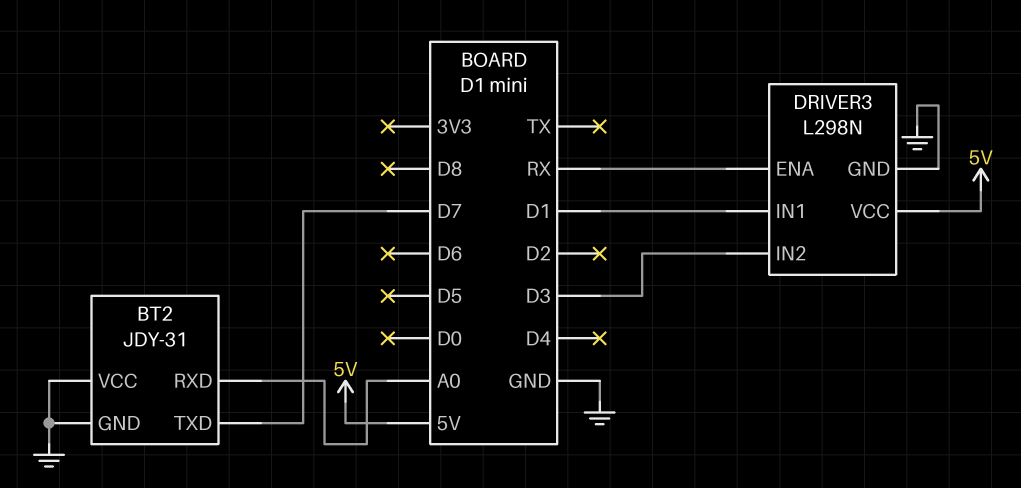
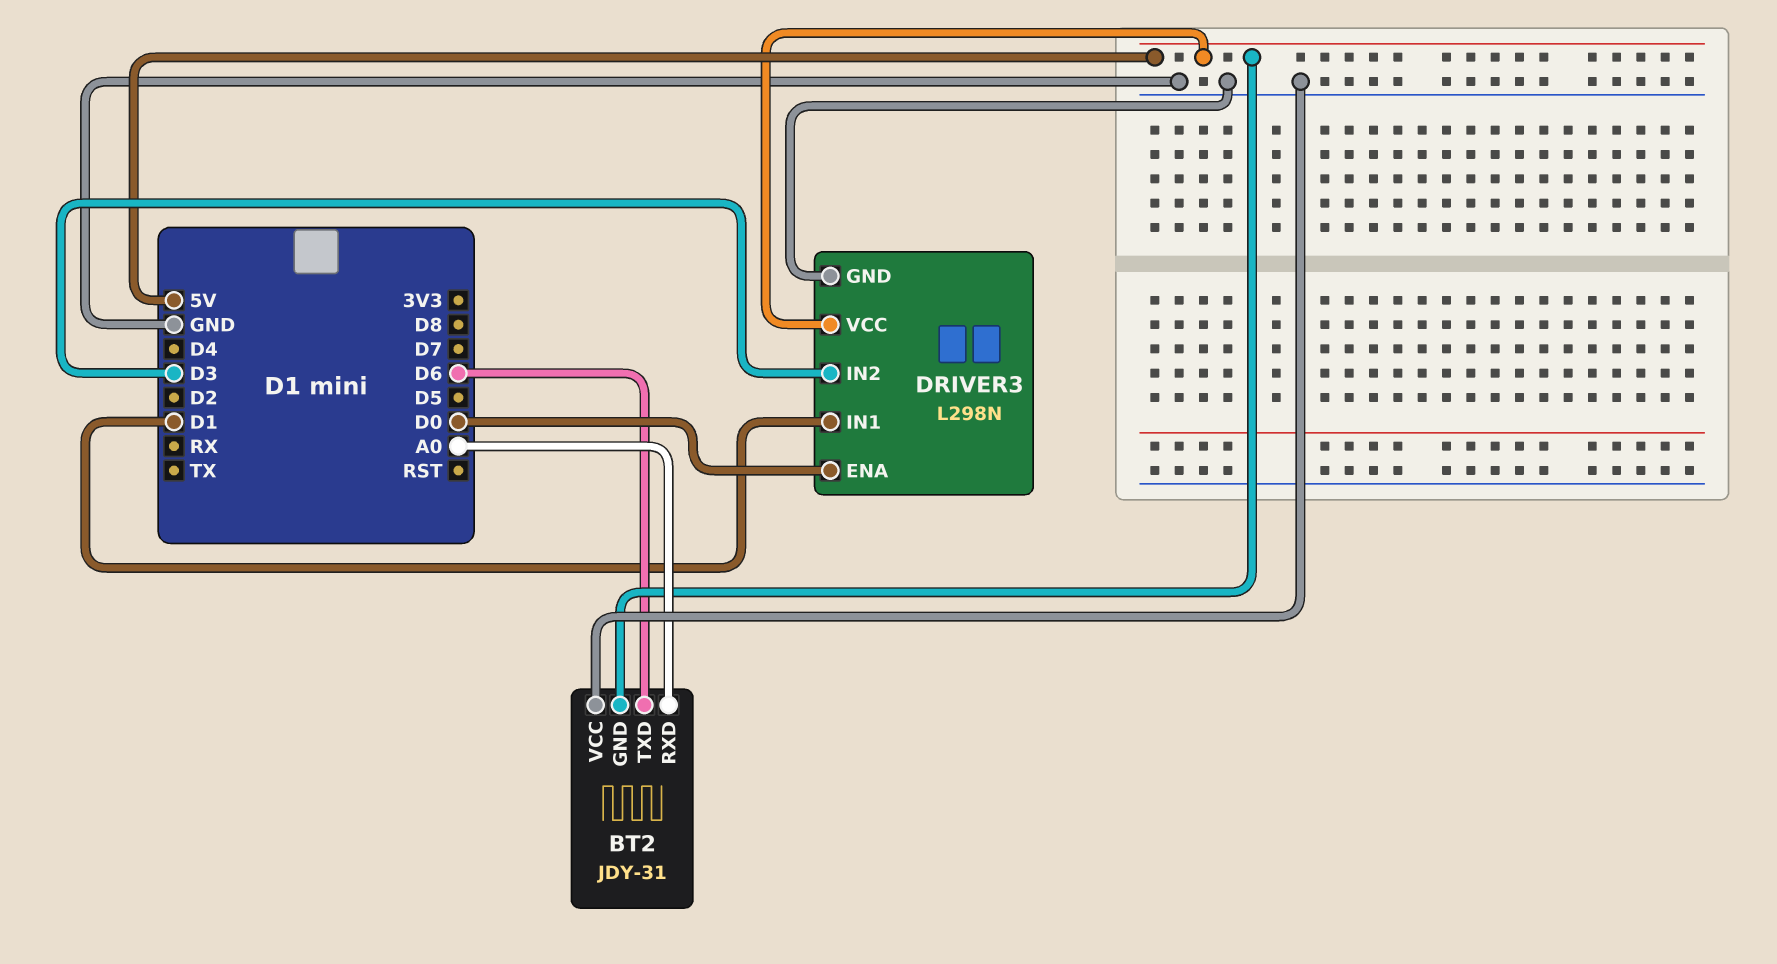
BT2 pin GND: GND -> 5V
BT2 pin TXD: D7 -> D6
DRIVER3 pin ENA: RX -> D0

